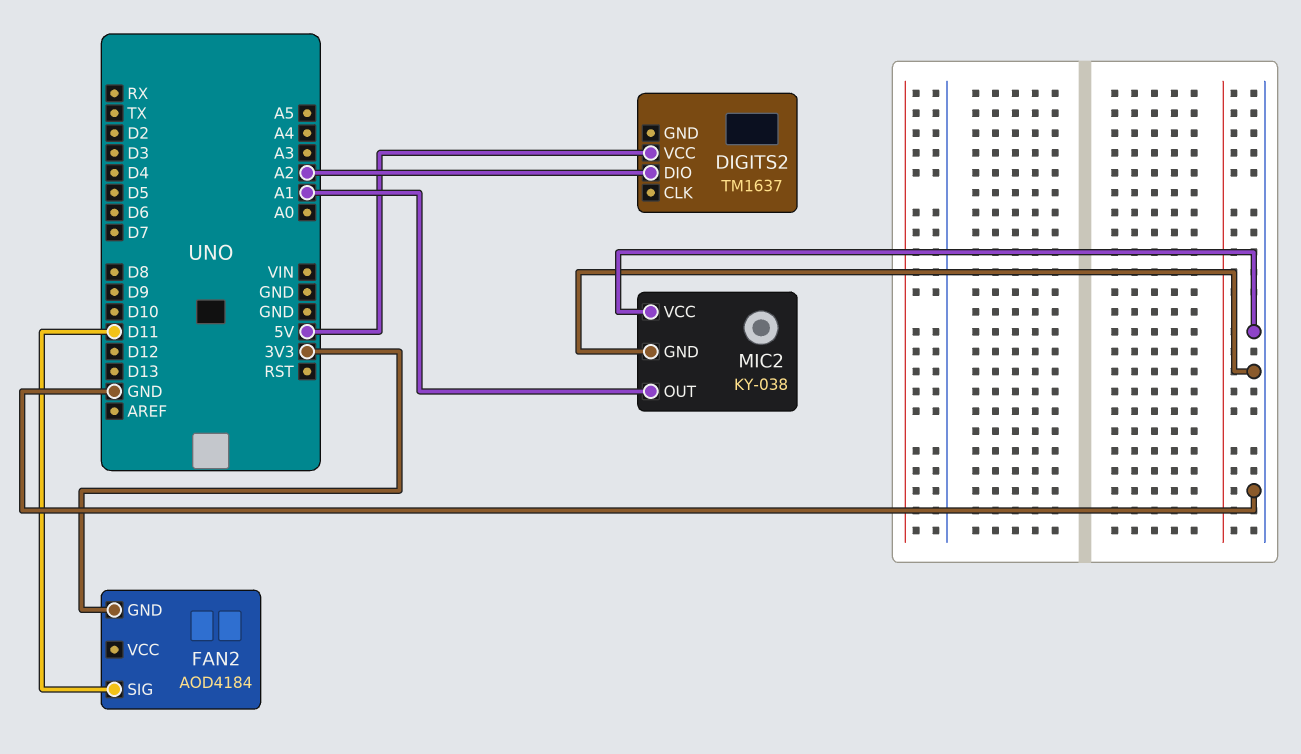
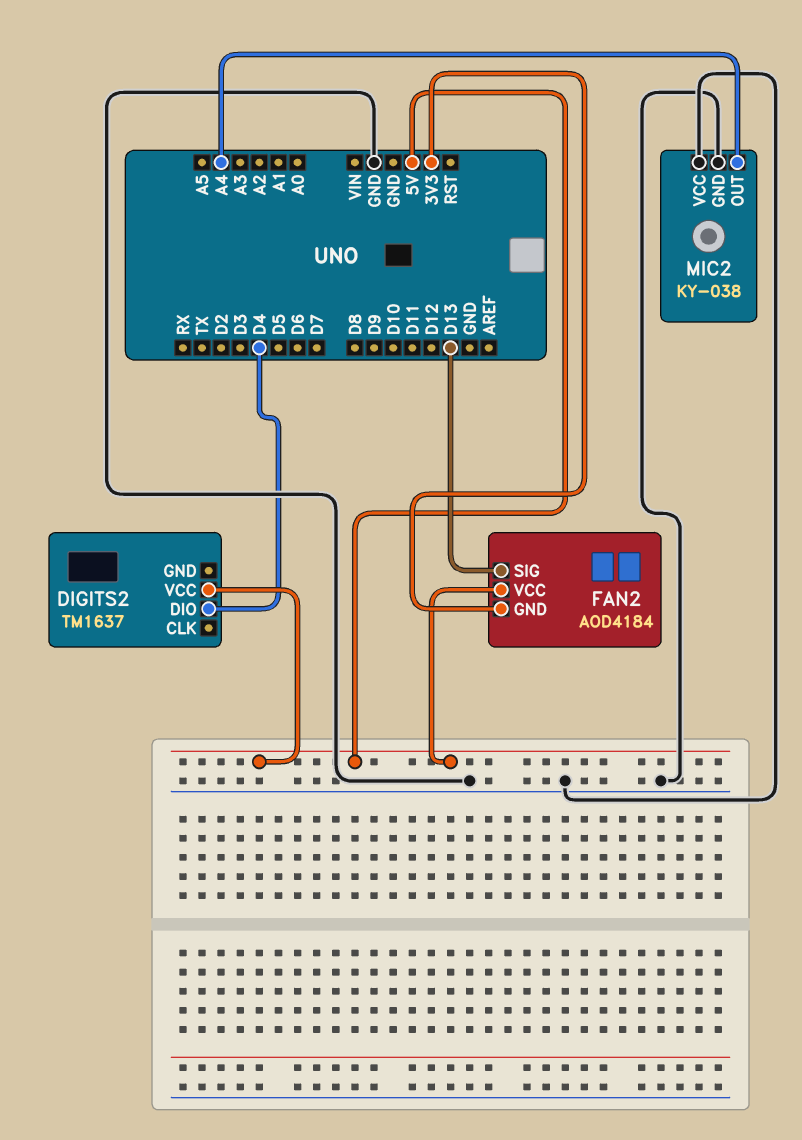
DIGITS2 pin DIO: A2 -> D4
FAN2 pin SIG: D11 -> D13
FAN2 pin VCC: none -> 5V
MIC2 pin OUT: A1 -> A4

